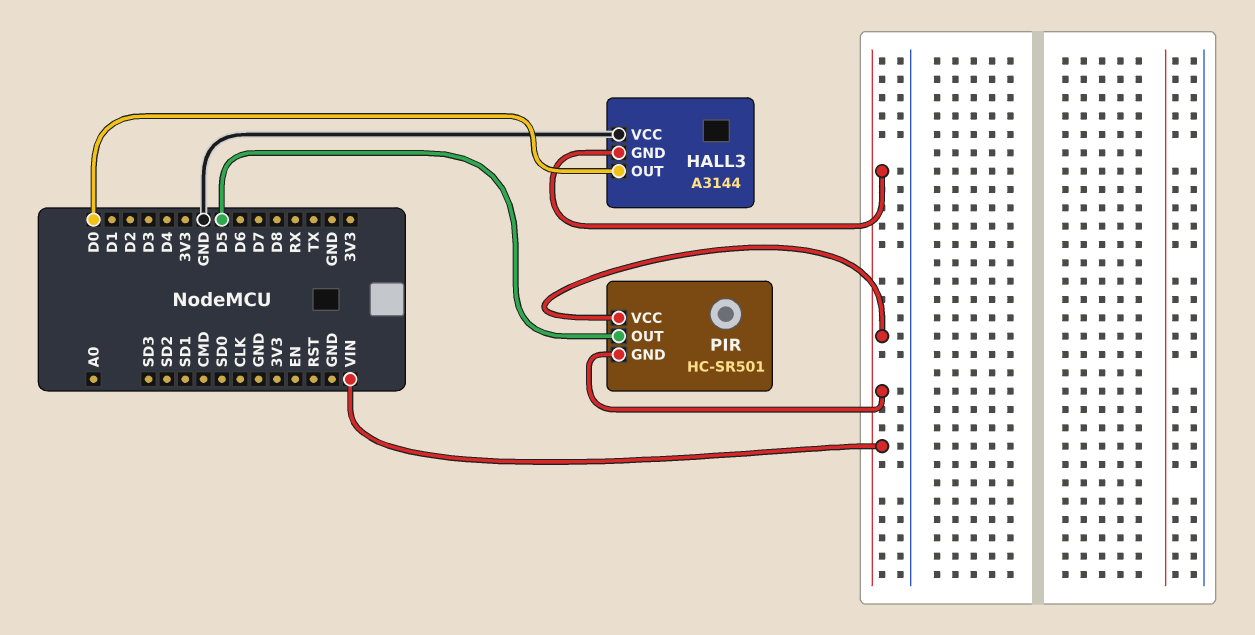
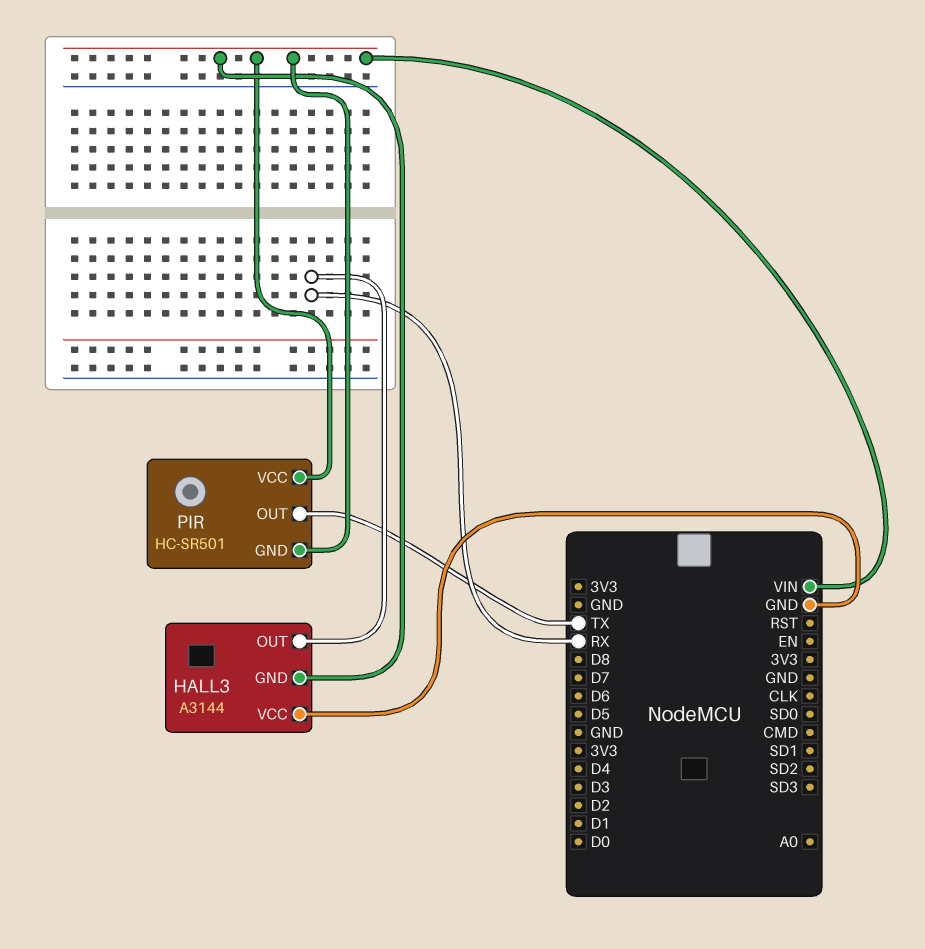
HALL3 pin OUT: D0 -> RX
PIR pin OUT: D5 -> TX

